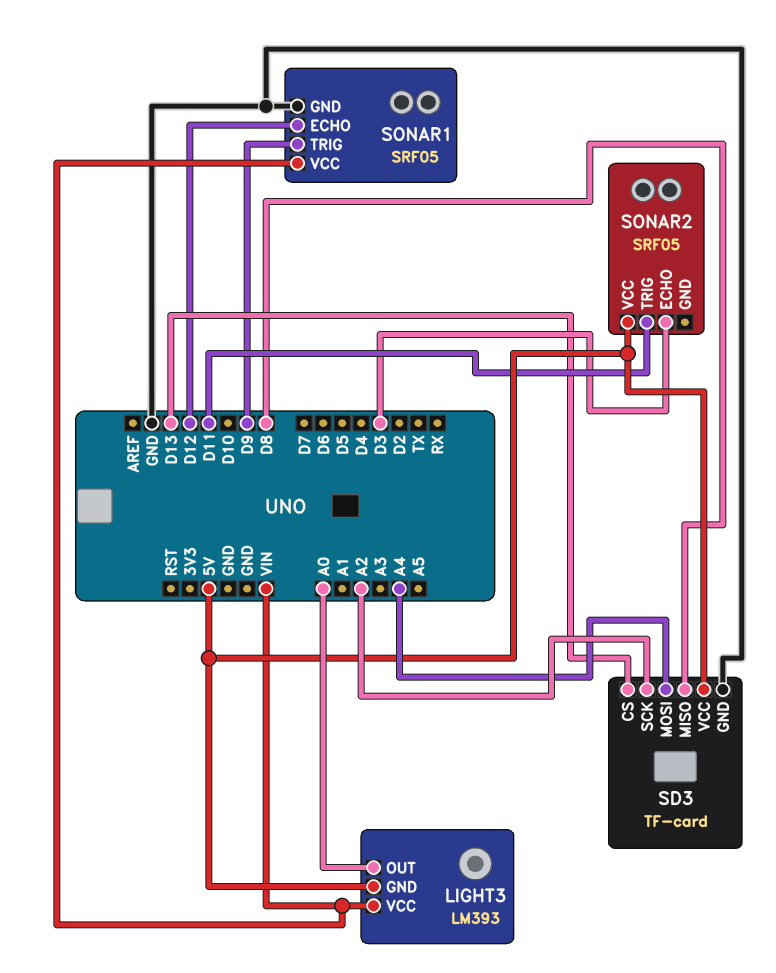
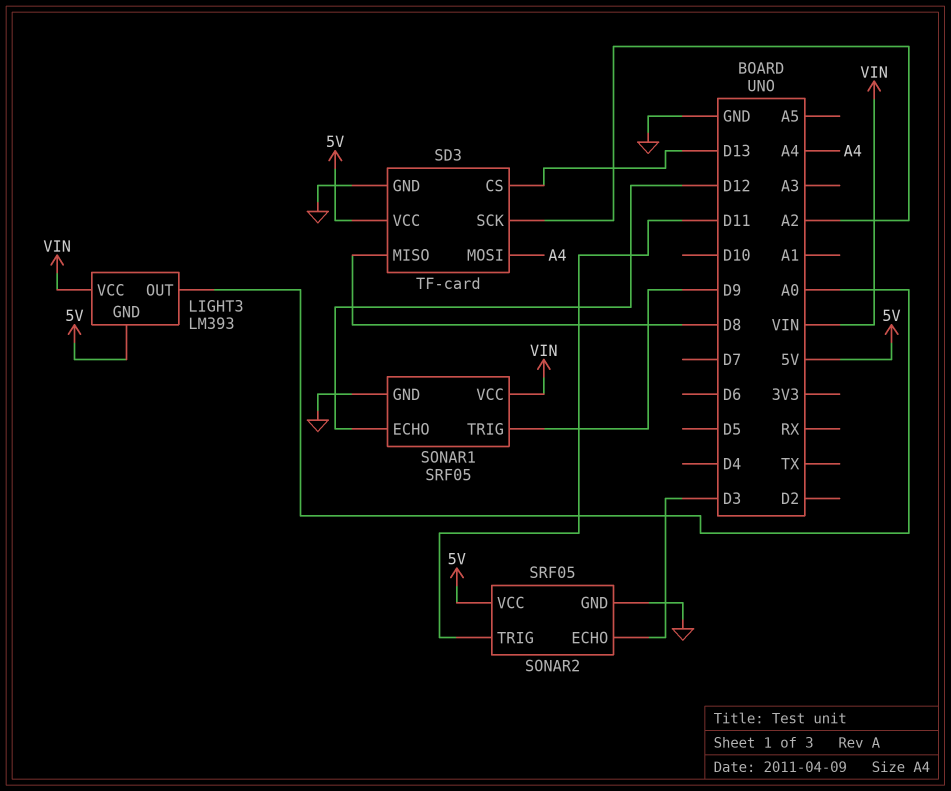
SONAR2 pin GND: none -> GND

